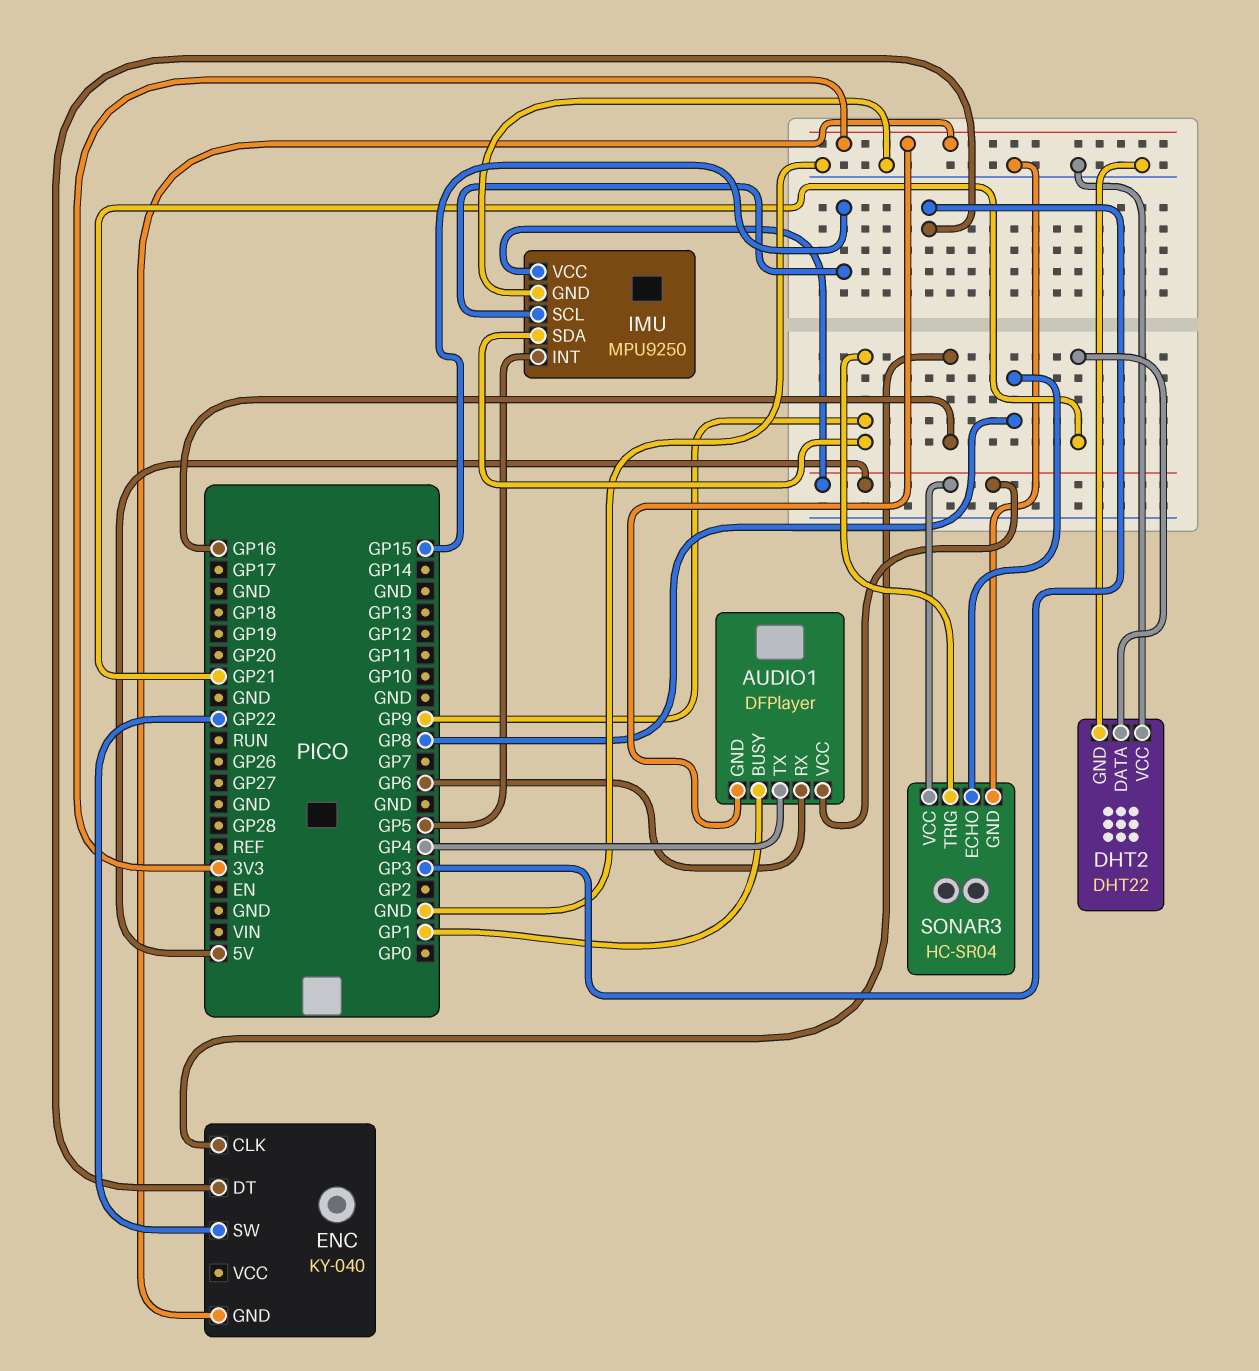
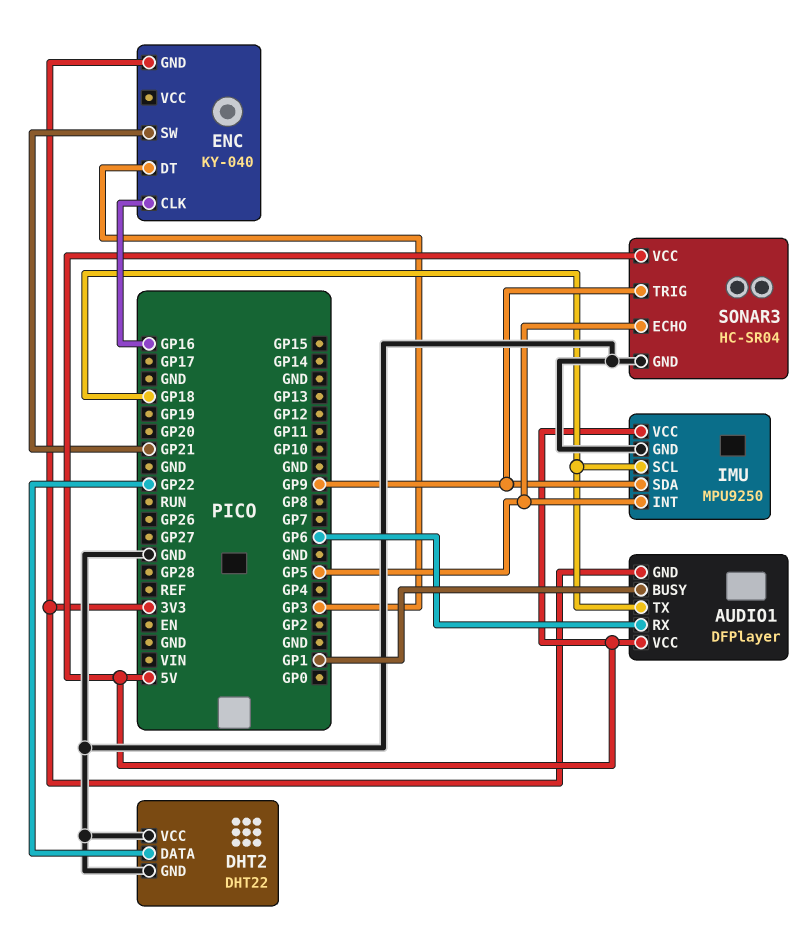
AUDIO1 pin TX: GP4 -> GP18
DHT2 pin DATA: GP21 -> GP22
ENC pin SW: GP22 -> GP21
IMU pin SCL: GP15 -> GP18
SONAR3 pin ECHO: GP8 -> GP5

